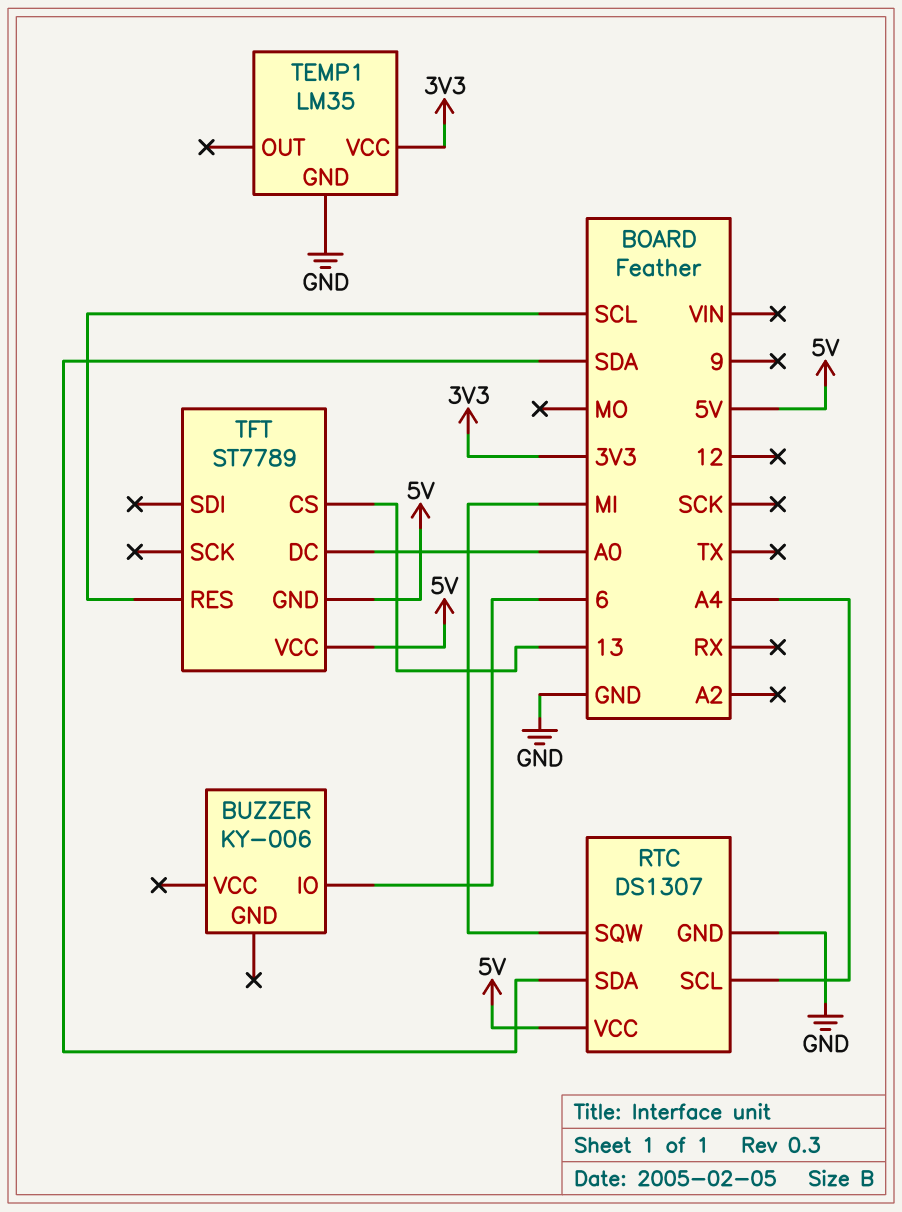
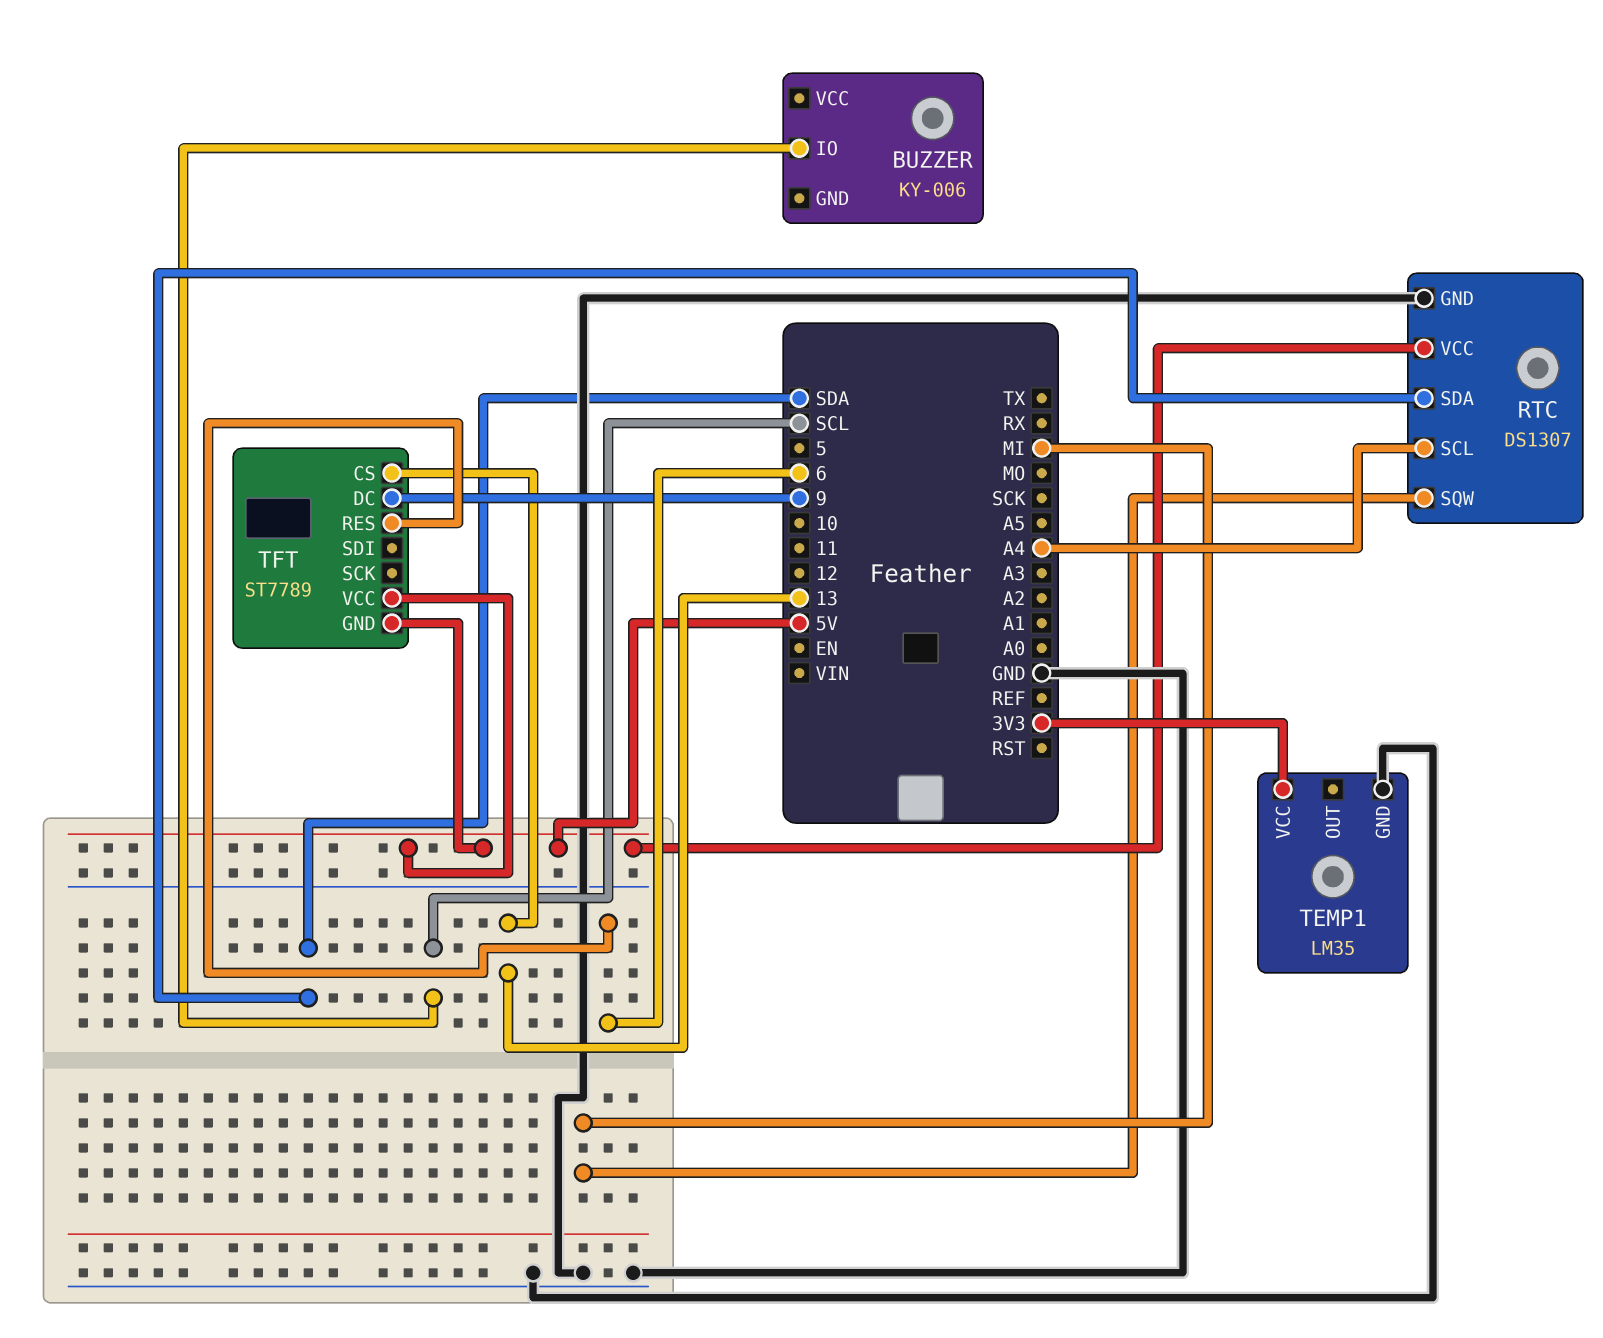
BUZZER pin IO: 6 -> SCL
TFT pin DC: A0 -> 9
TFT pin RES: SCL -> 6

